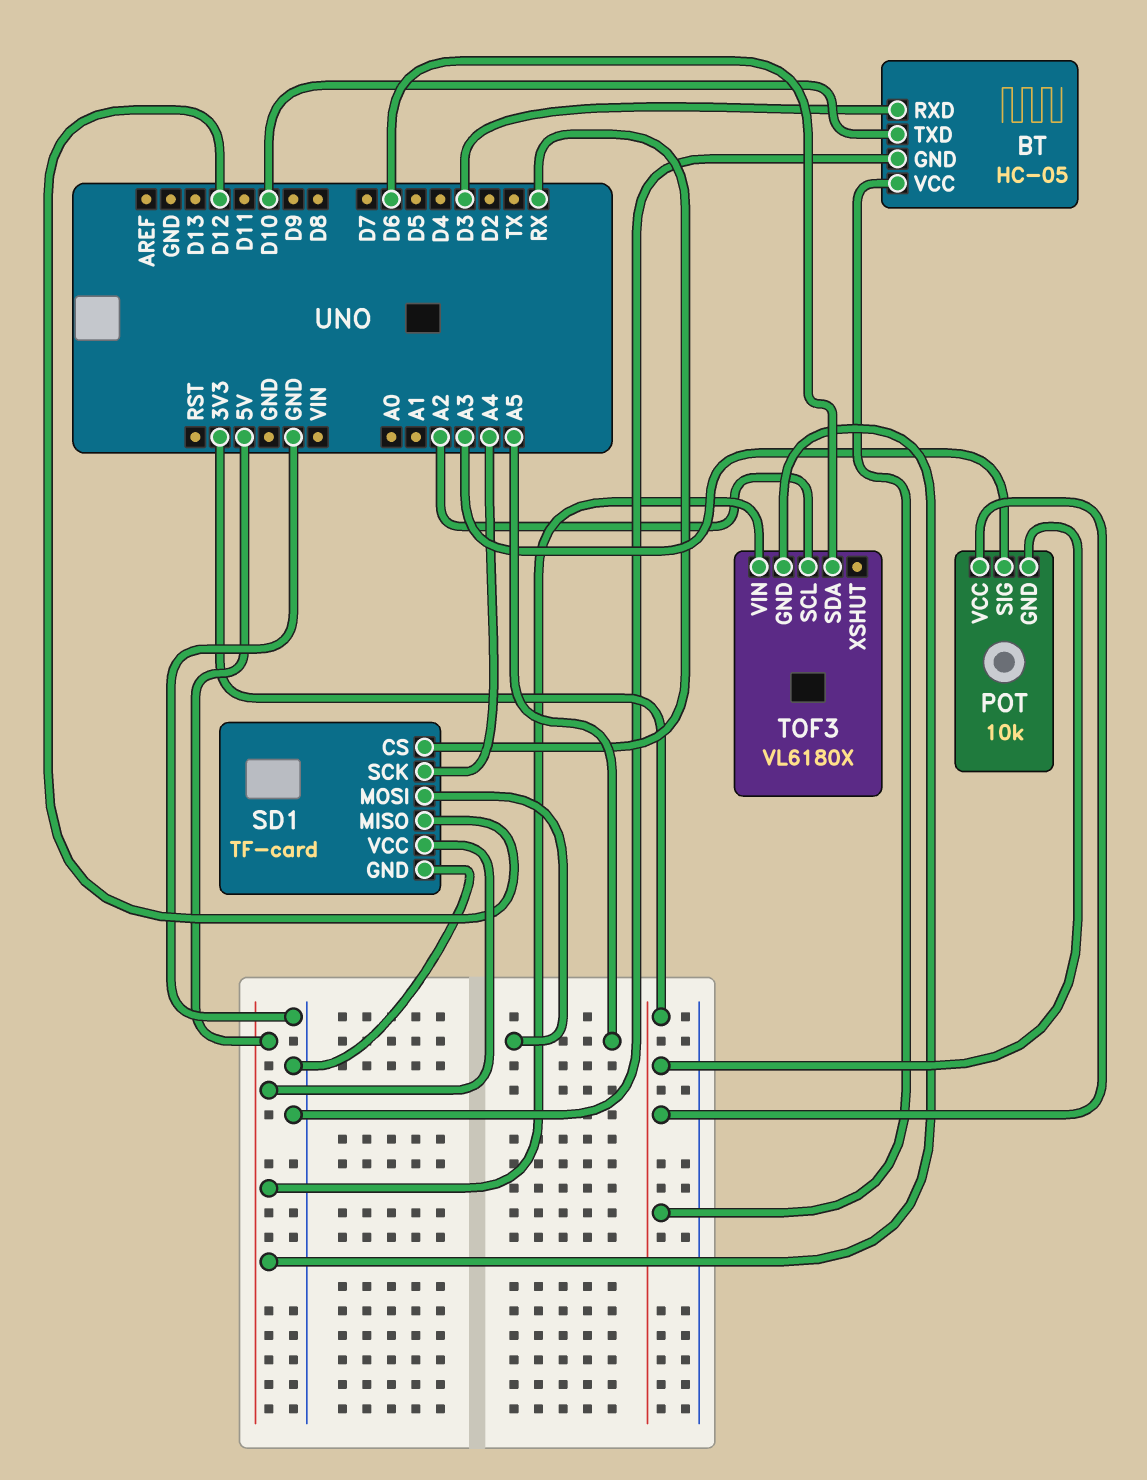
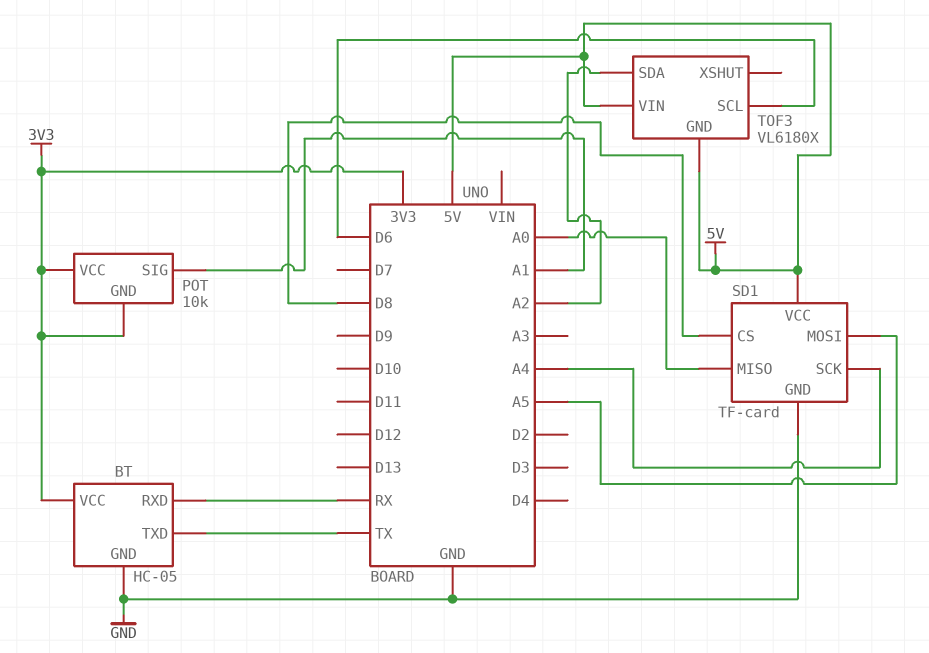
BT pin RXD: D3 -> RX
BT pin TXD: D10 -> TX
POT pin SIG: A3 -> A1
SD1 pin CS: RX -> D8
SD1 pin MISO: D12 -> A0
TOF3 pin SCL: A2 -> D6
TOF3 pin SDA: D6 -> A2

